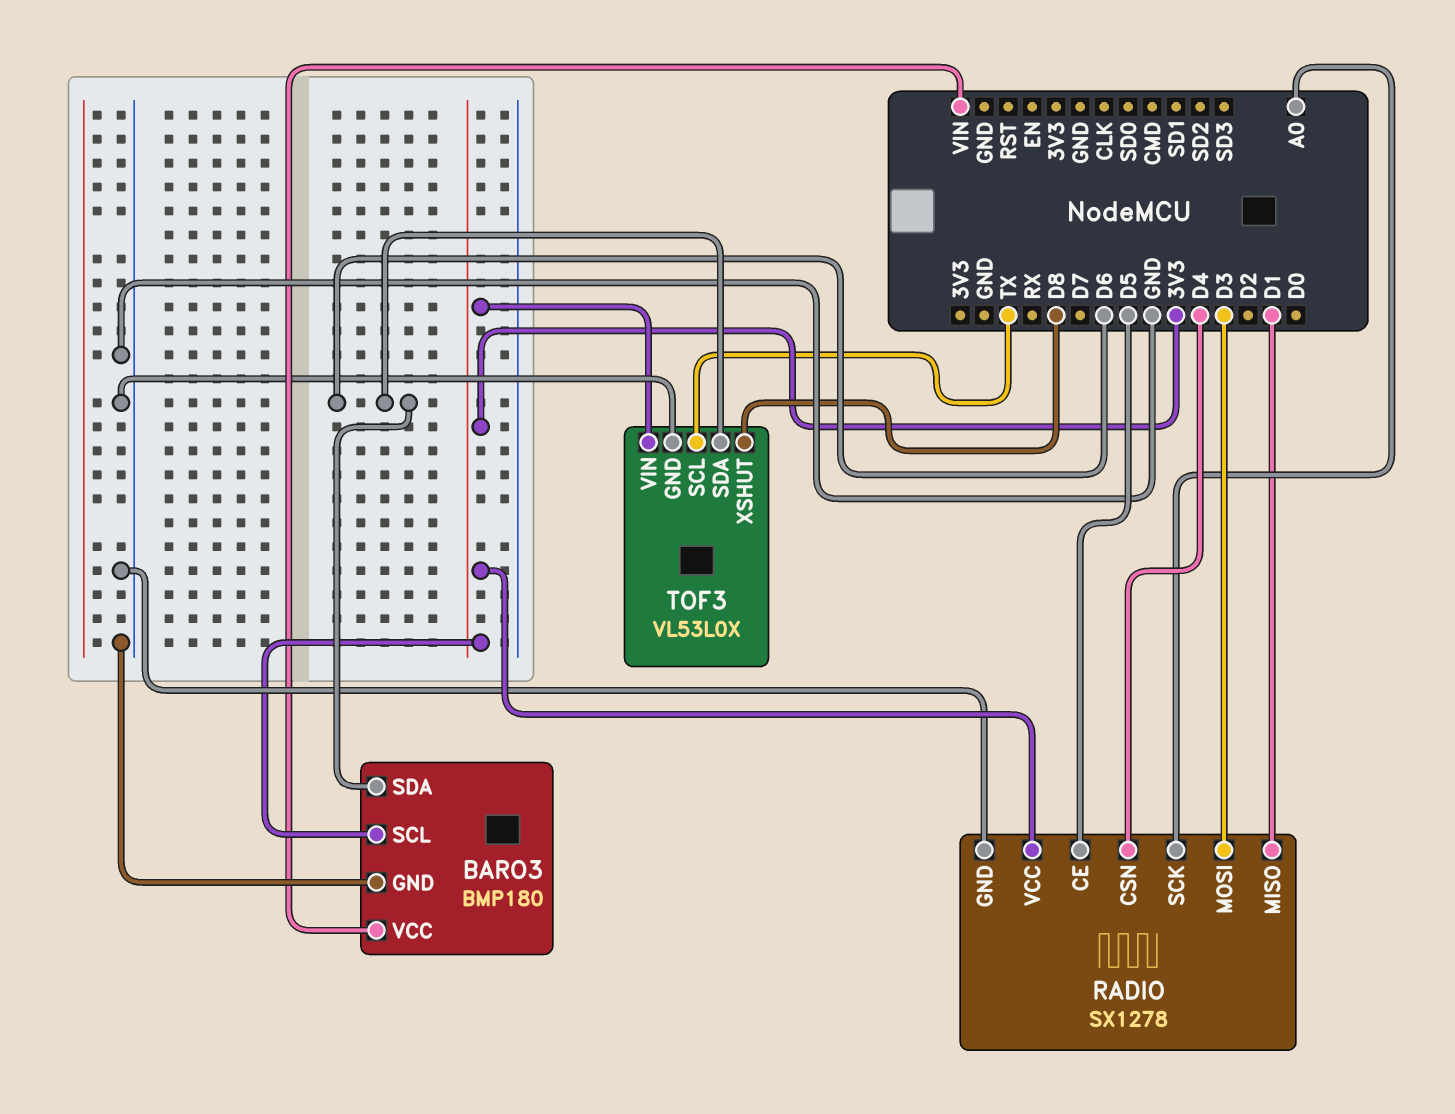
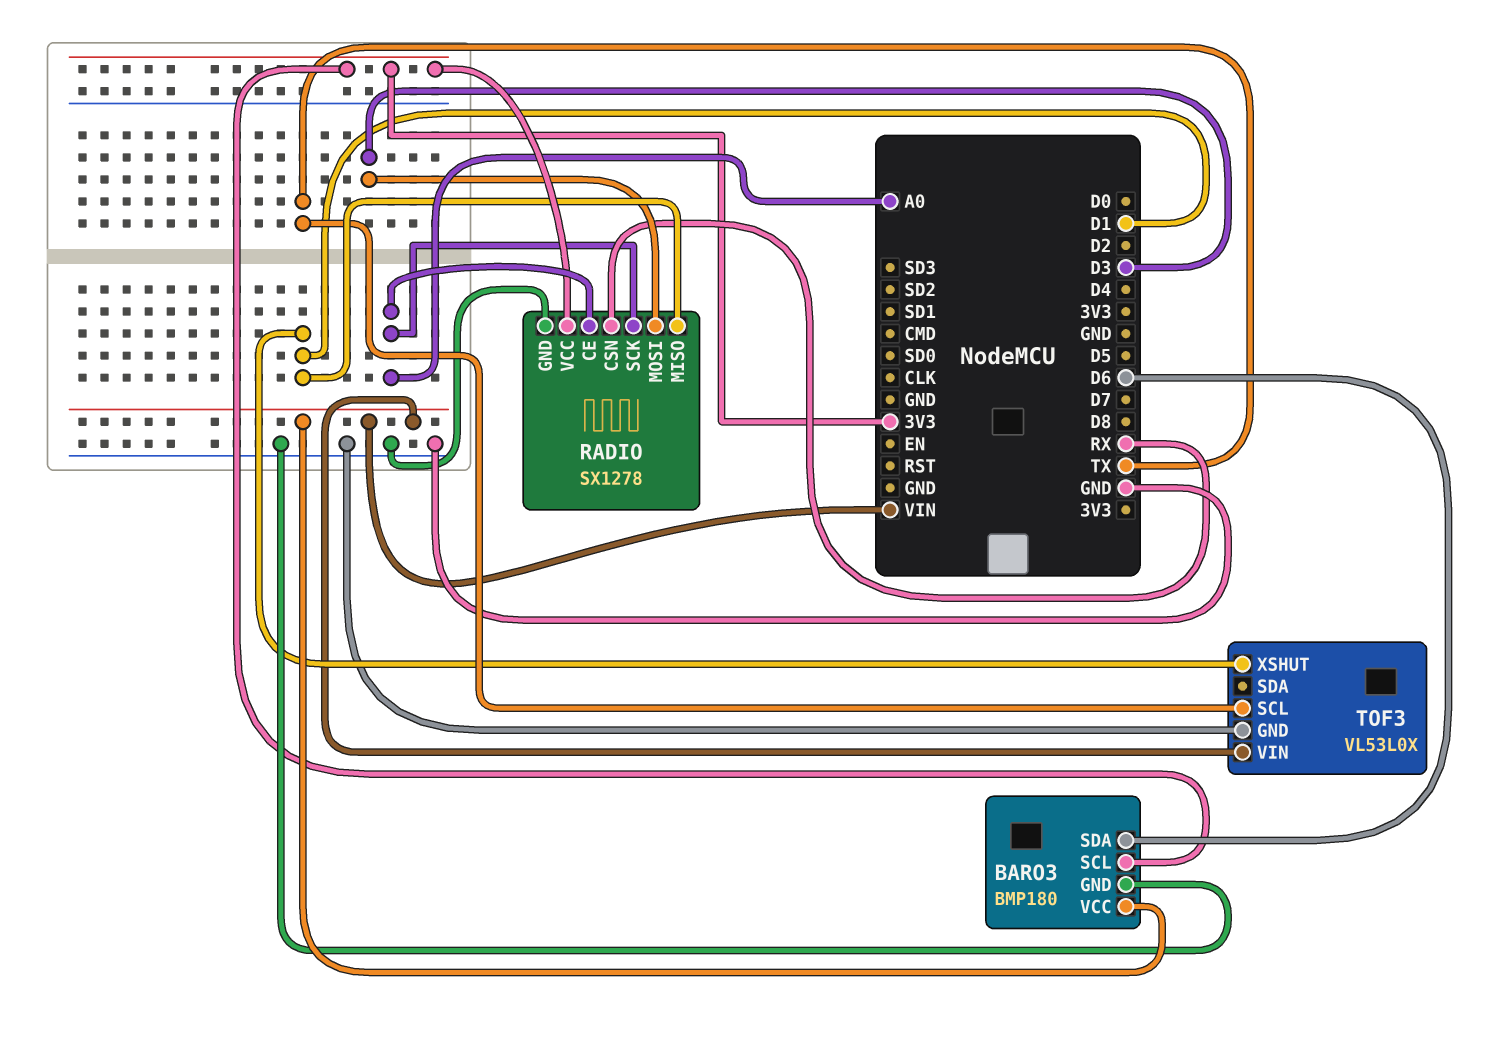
RADIO pin CE: D5 -> A0
RADIO pin CSN: D4 -> RX
TOF3 pin SDA: D6 -> none
TOF3 pin VIN: 3V3 -> VIN
TOF3 pin XSHUT: D8 -> D1

